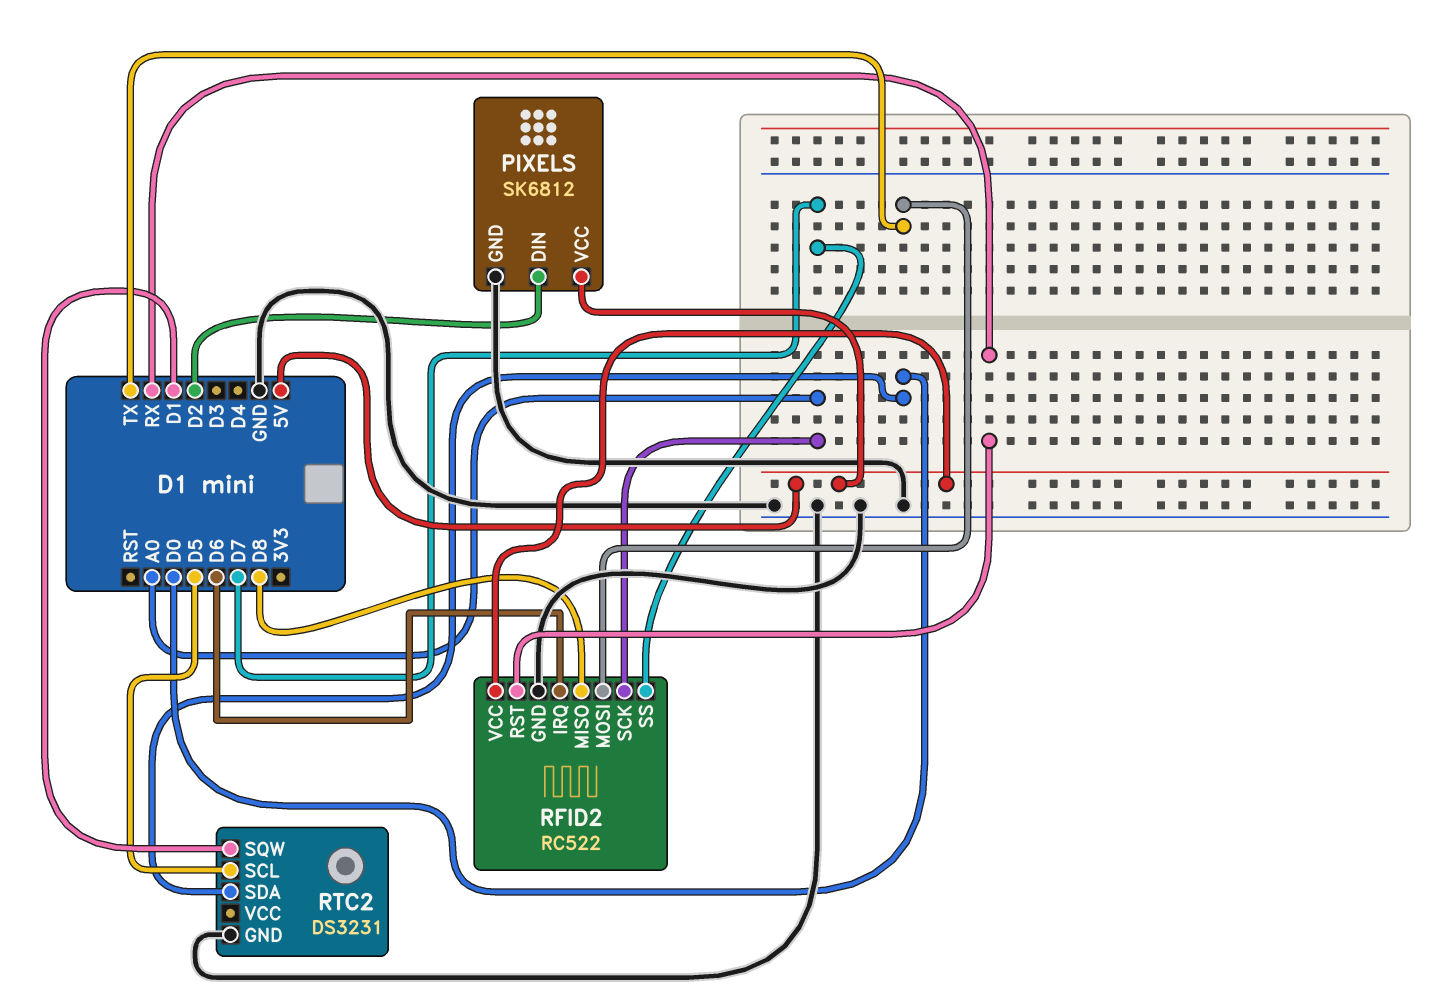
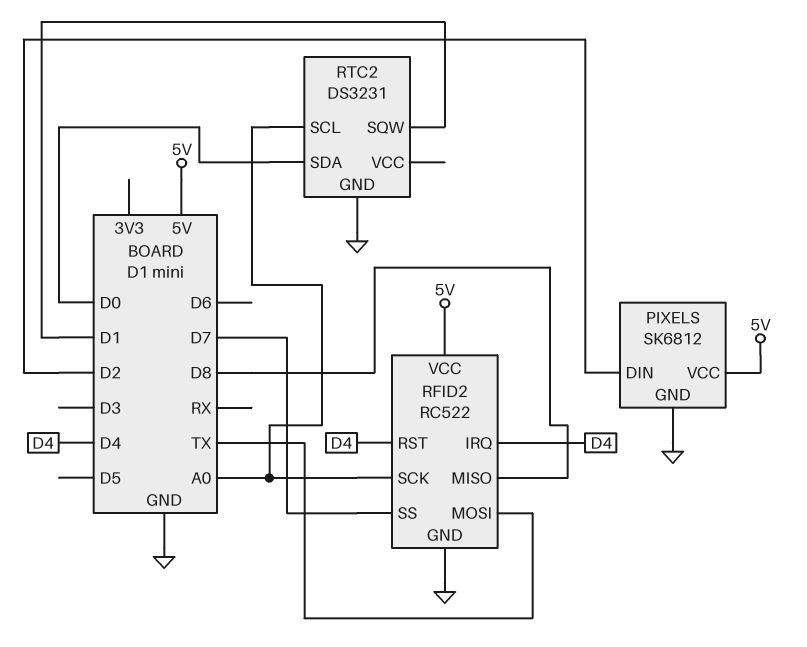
RFID2 pin IRQ: D6 -> D4
RFID2 pin RST: RX -> D4
RTC2 pin SCL: D5 -> A0

